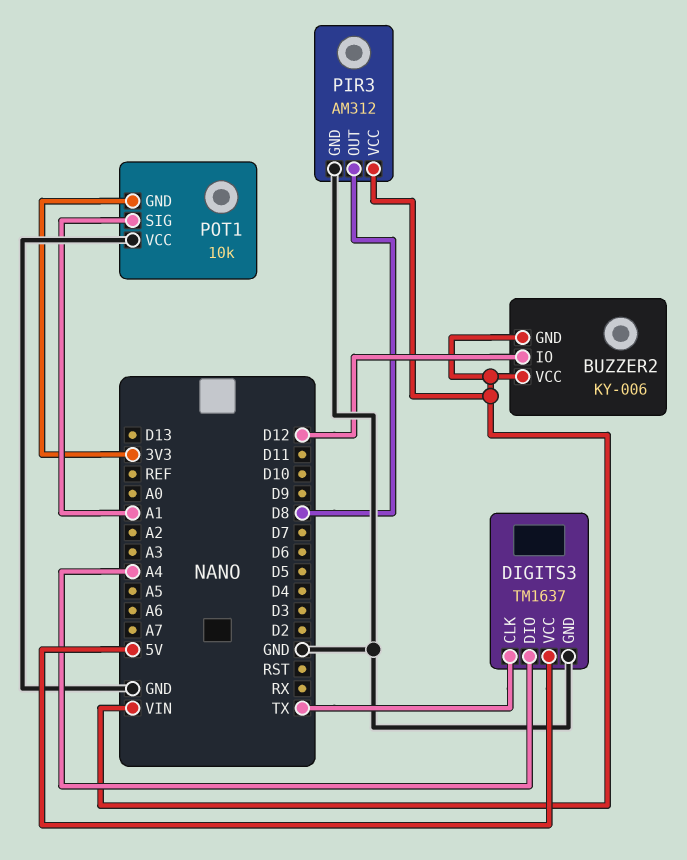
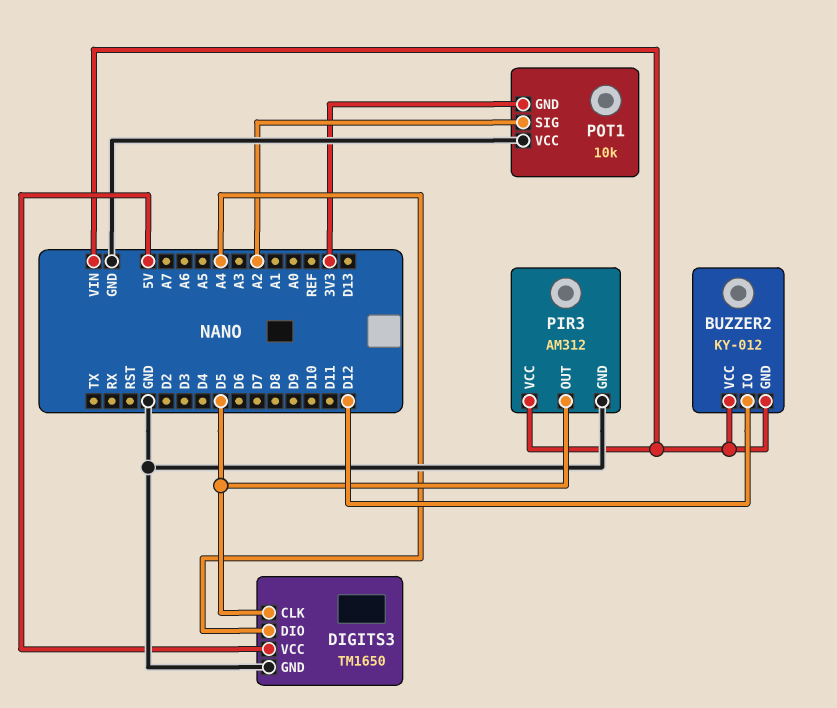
BUZZER2: KY-006 -> KY-012
DIGITS3: TM1637 -> TM1650
DIGITS3 pin CLK: TX -> D5
PIR3 pin OUT: D8 -> D5
POT1 pin SIG: A1 -> A2

